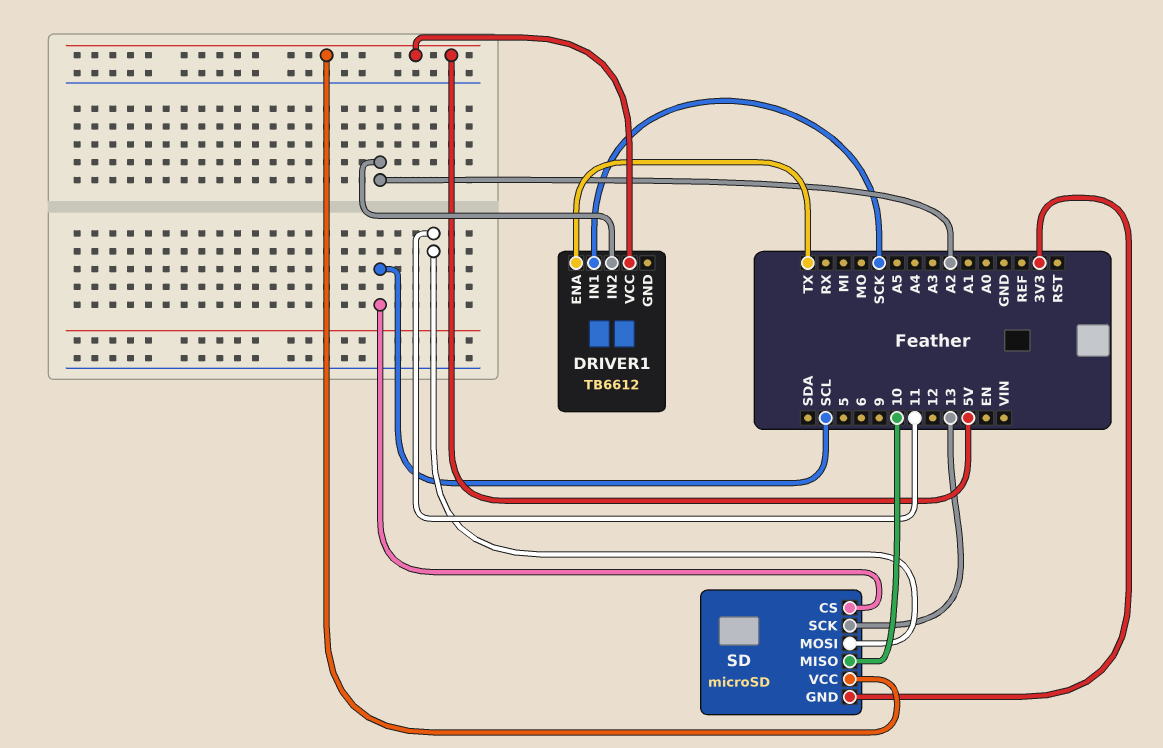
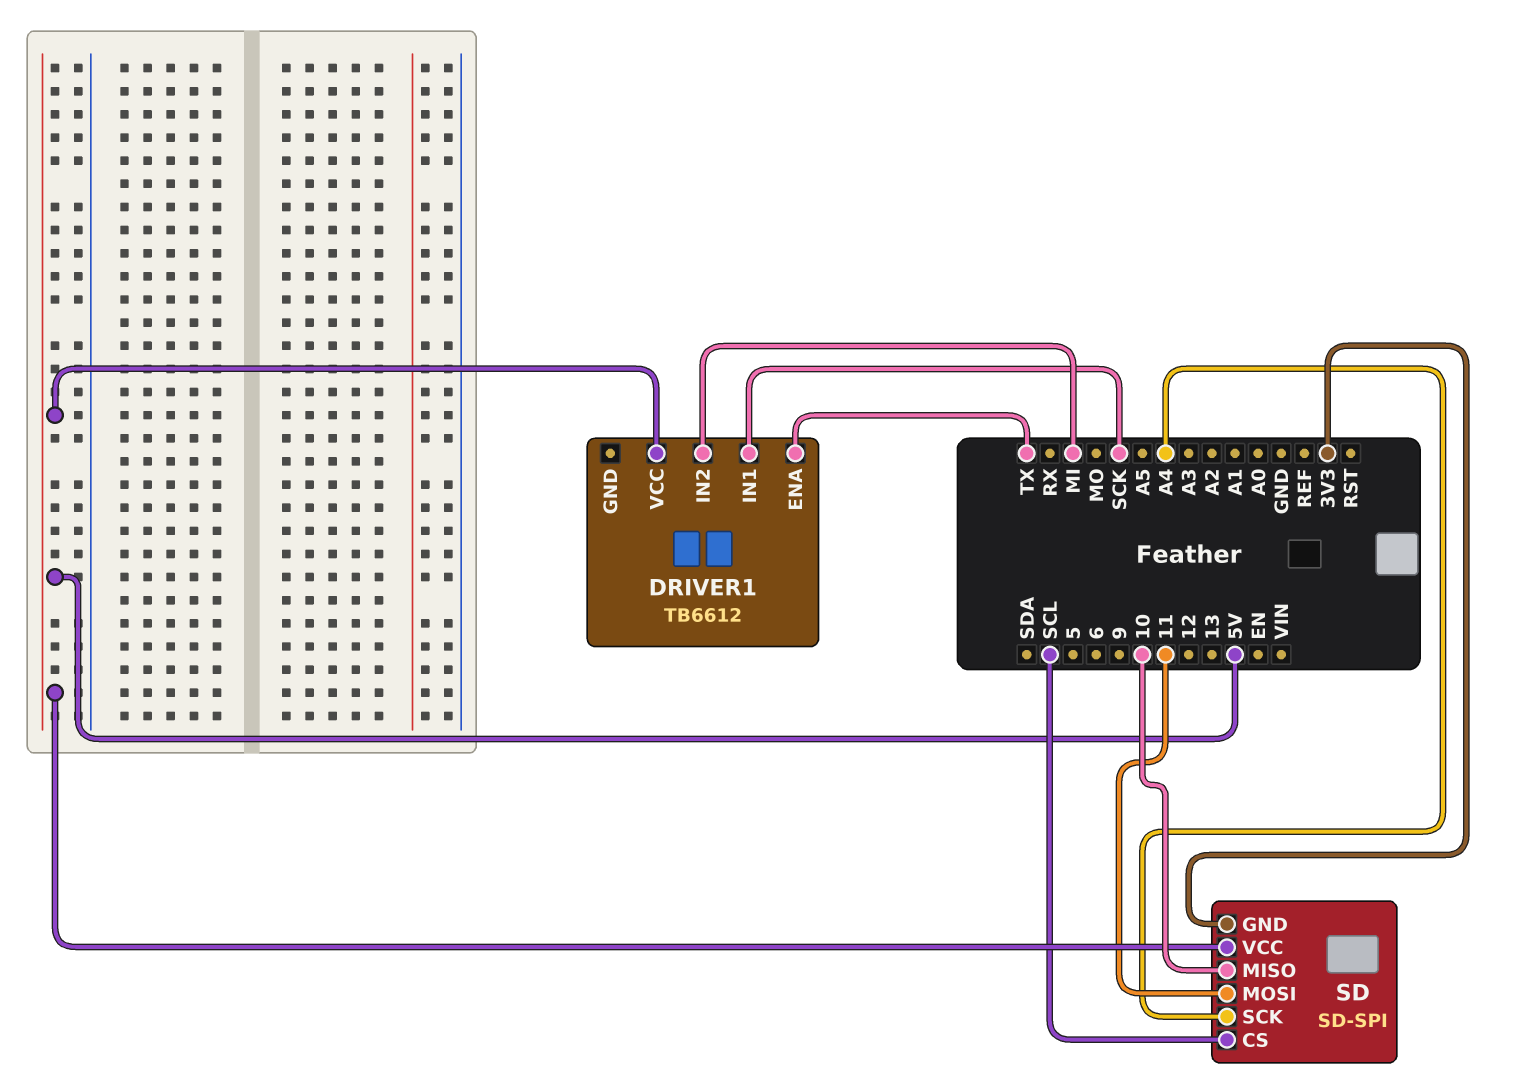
DRIVER1 pin IN2: A2 -> MI
SD: microSD -> SD-SPI
SD pin SCK: 13 -> A4

